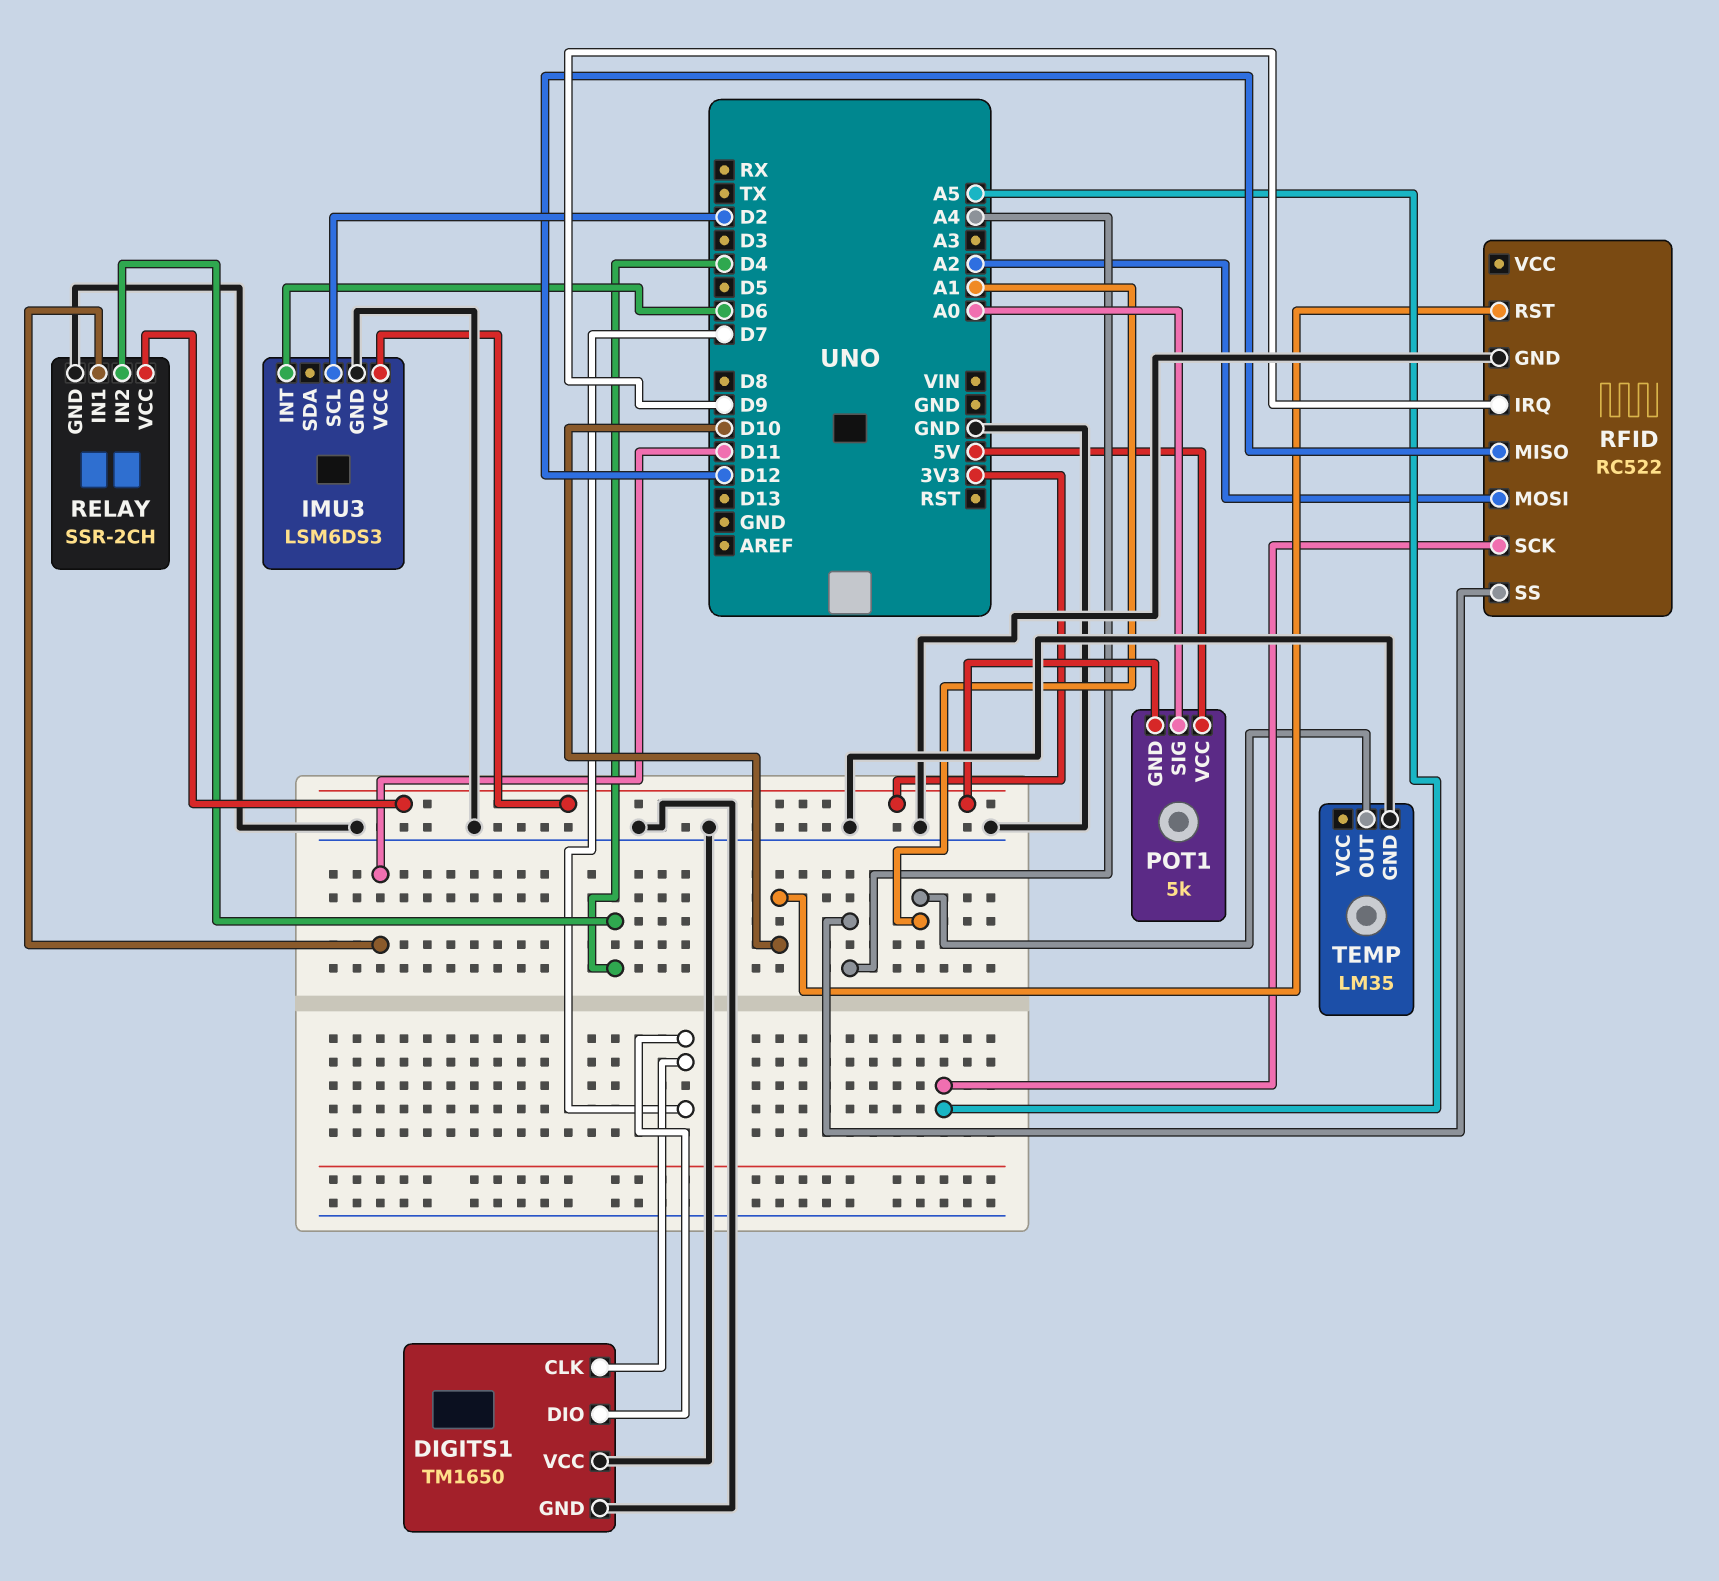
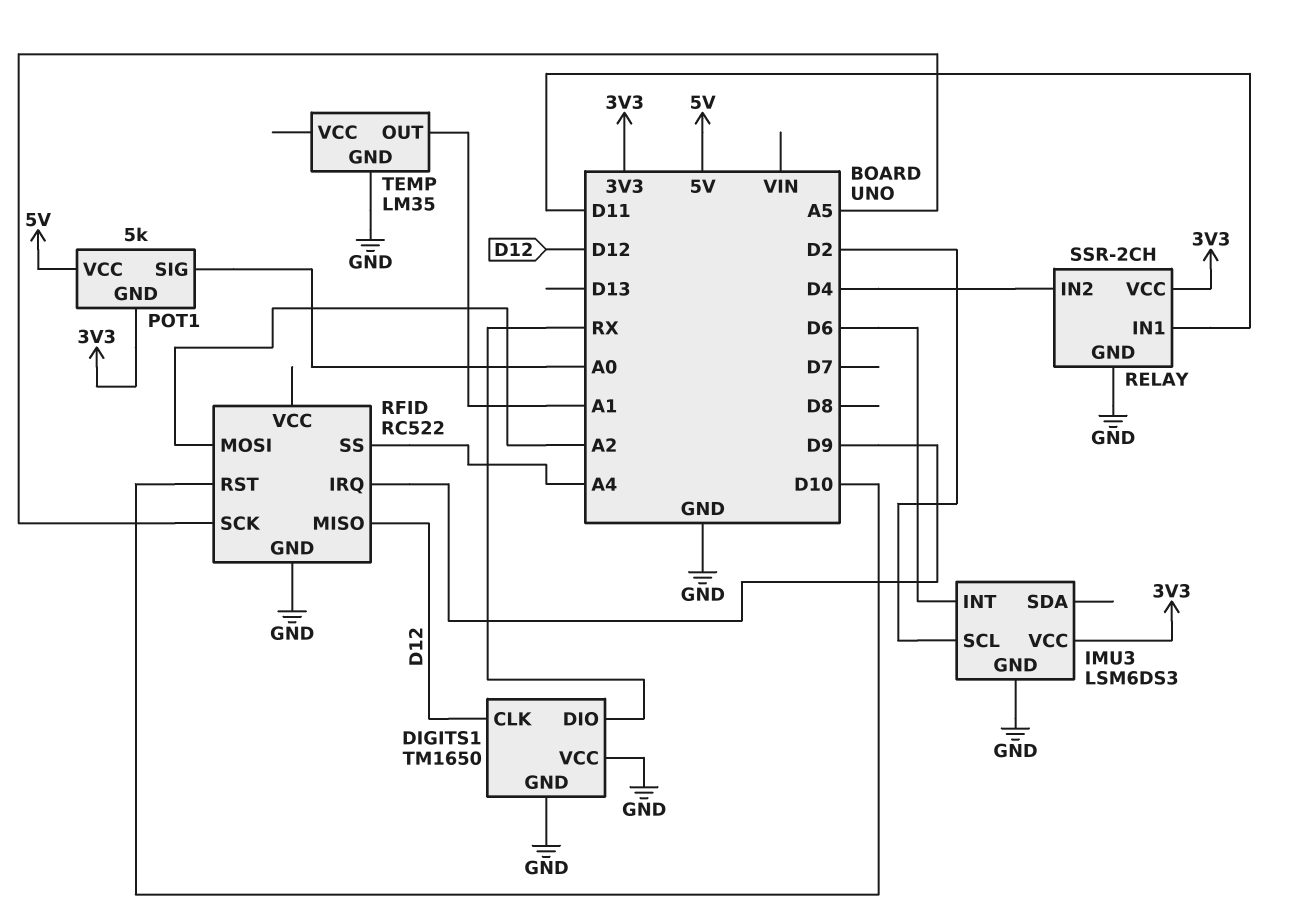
DIGITS1 pin CLK: D7 -> D12
DIGITS1 pin DIO: D7 -> RX

